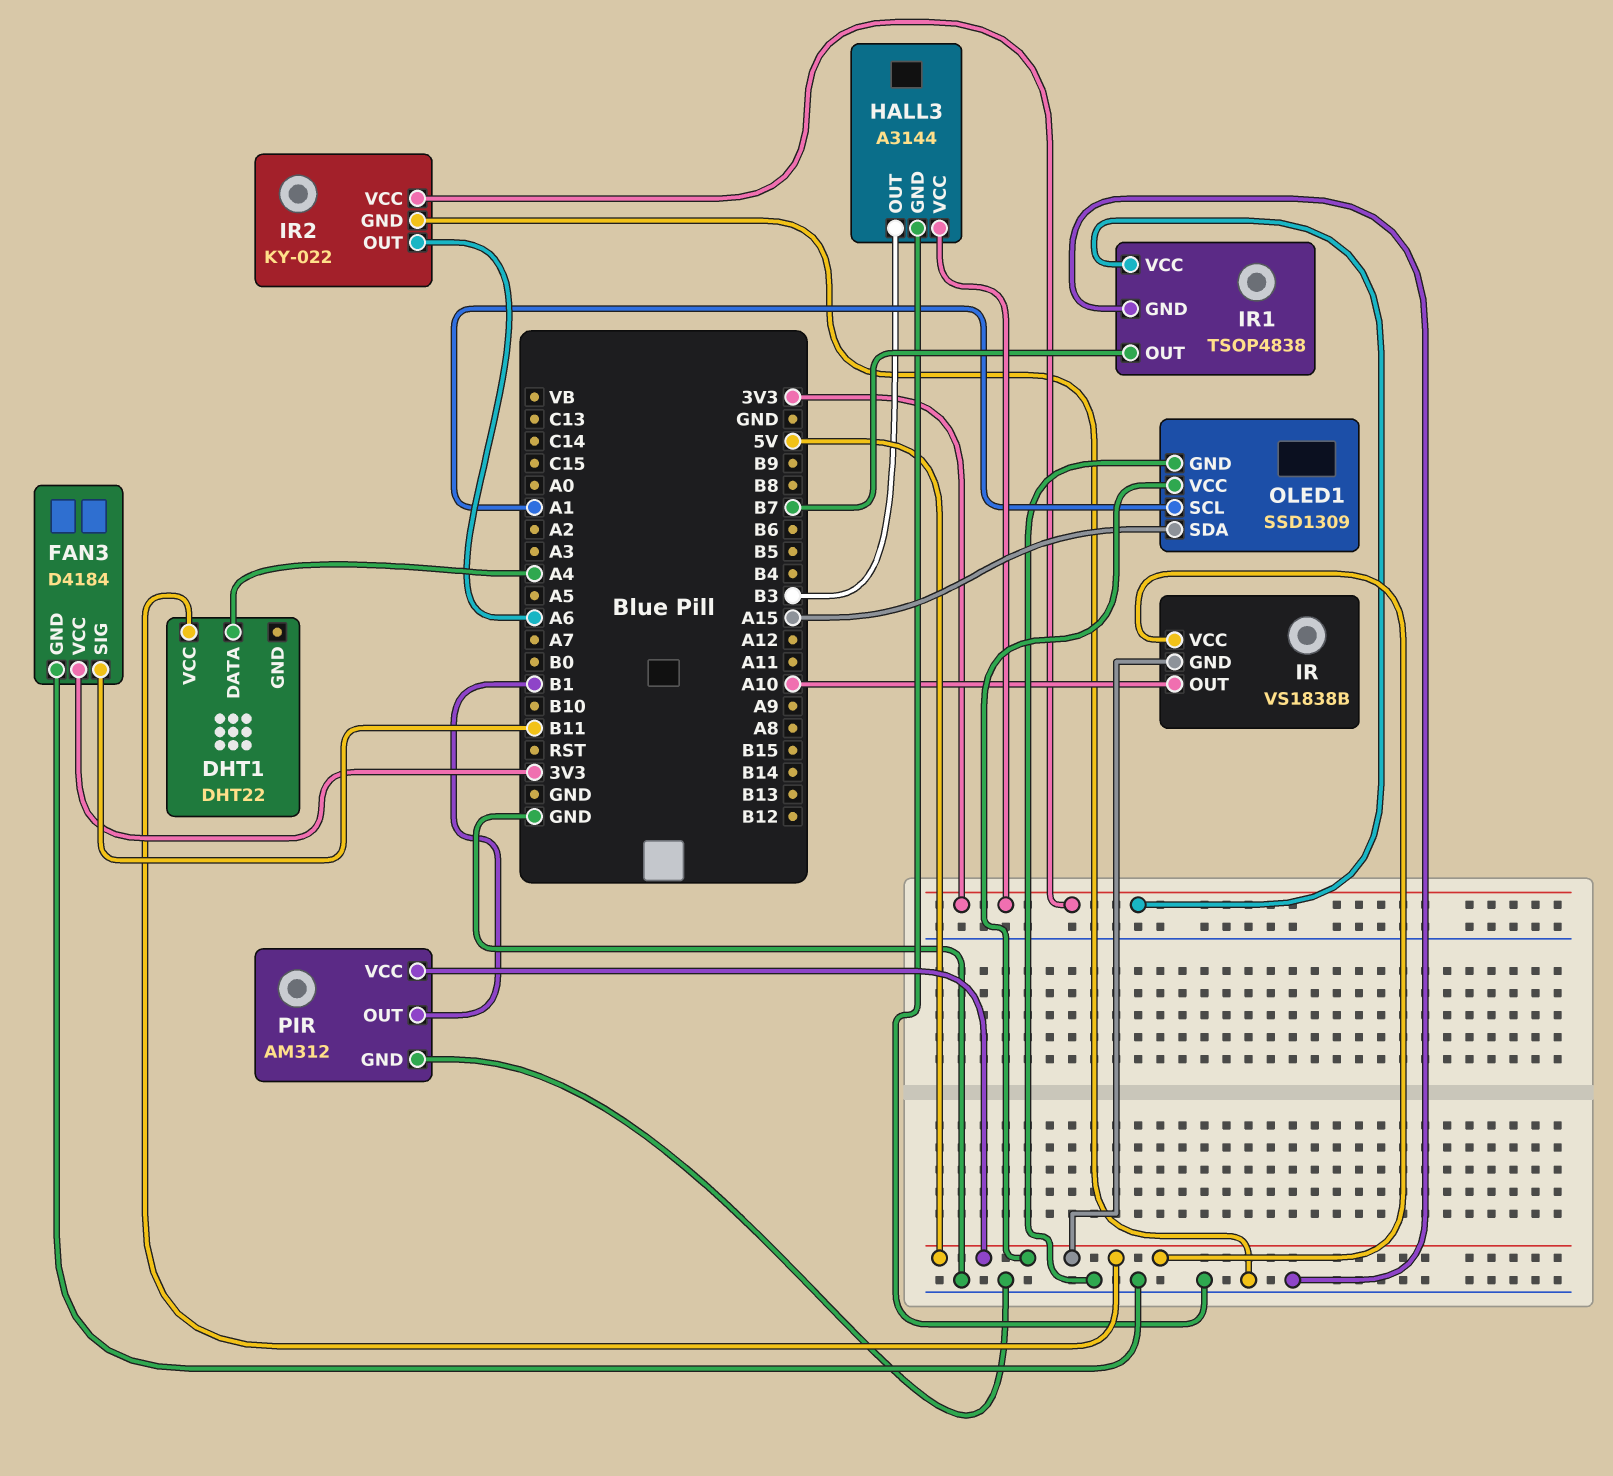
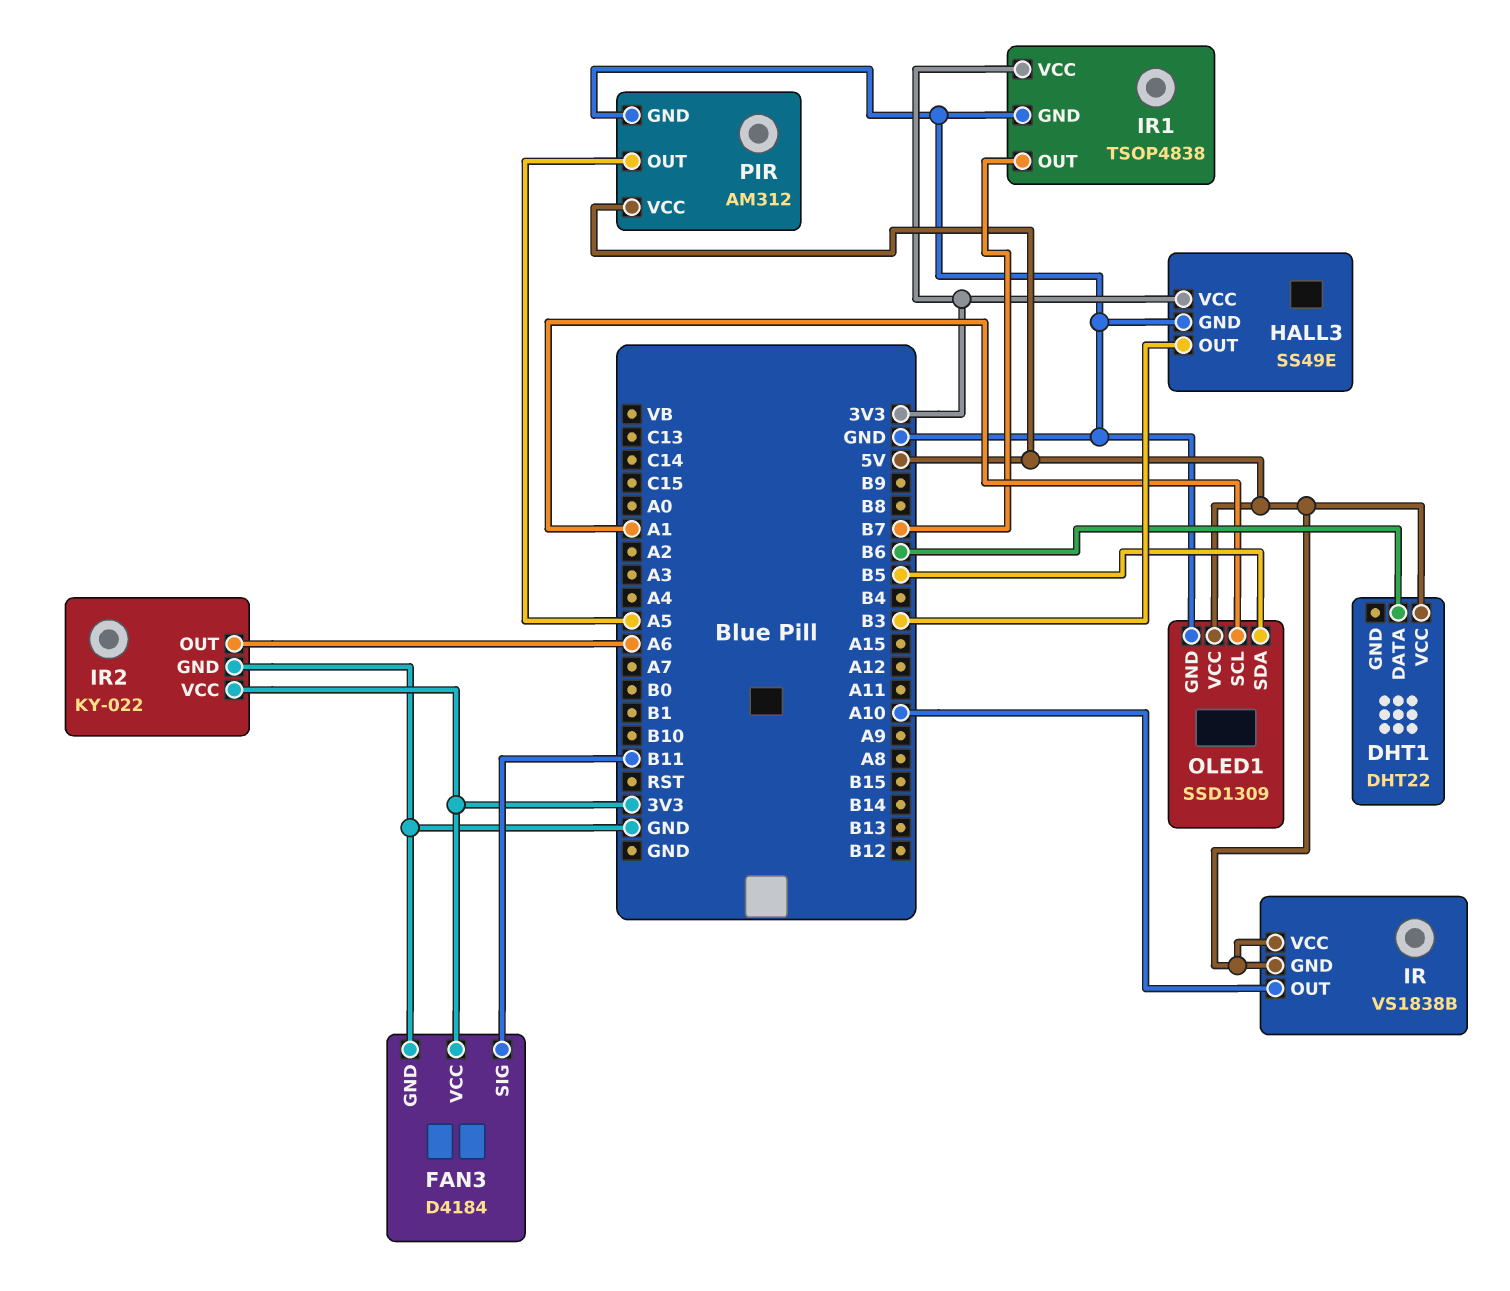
DHT1 pin DATA: A4 -> B6
HALL3: A3144 -> SS49E
OLED1 pin SDA: A15 -> B5
PIR pin OUT: B1 -> A5

